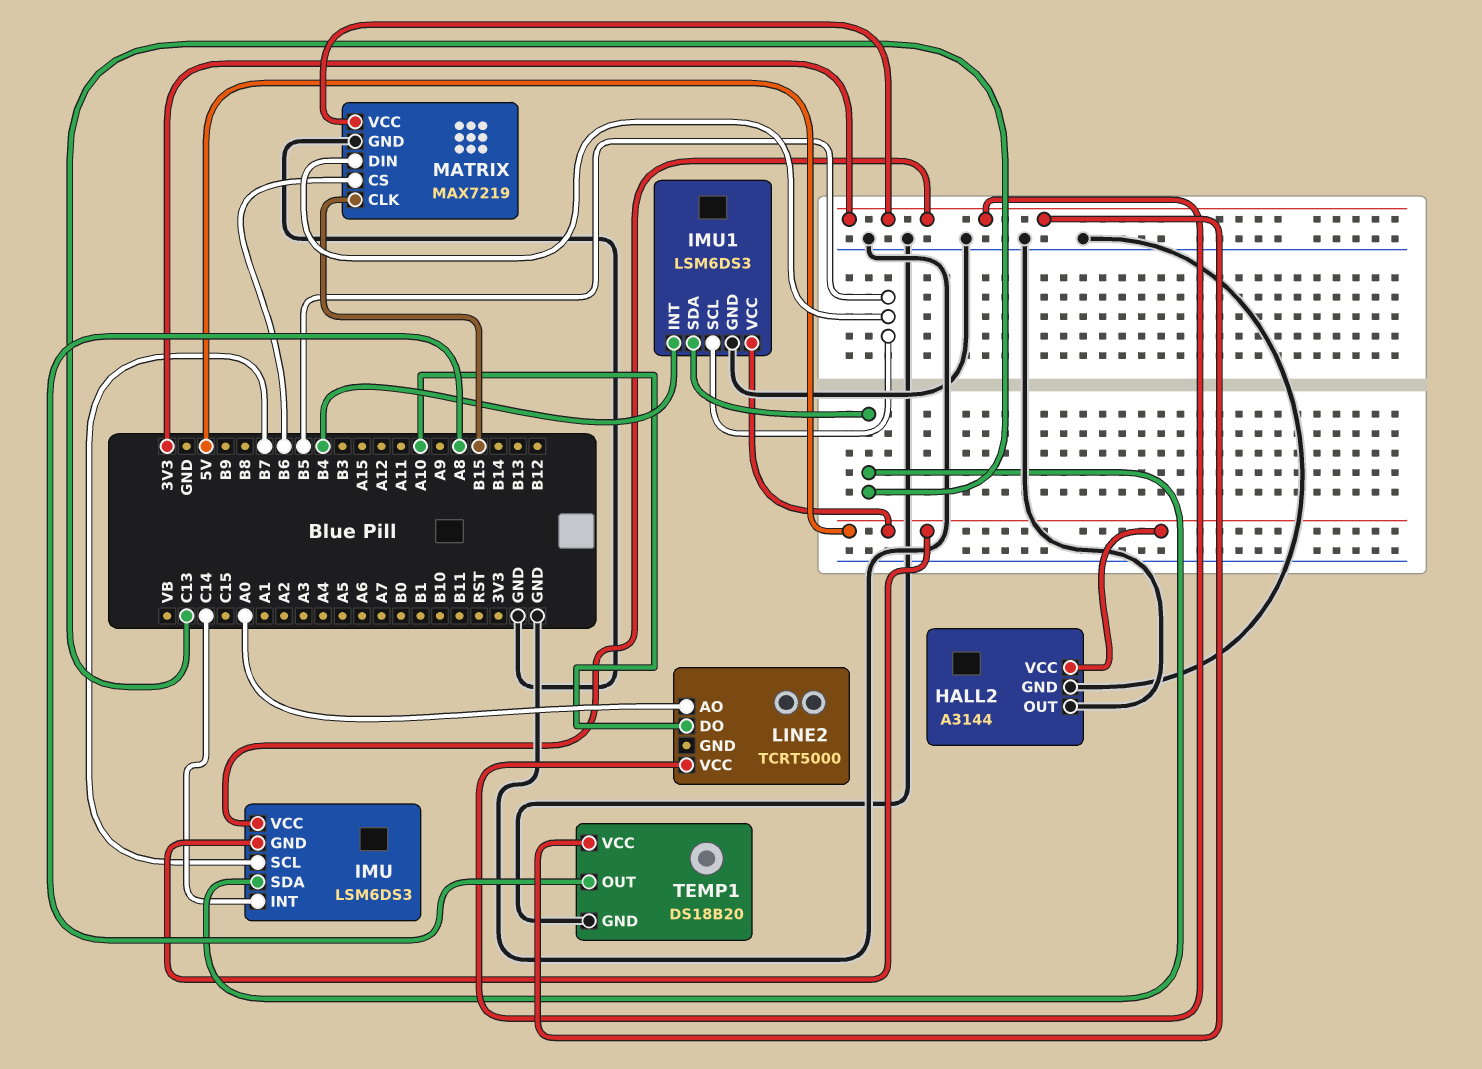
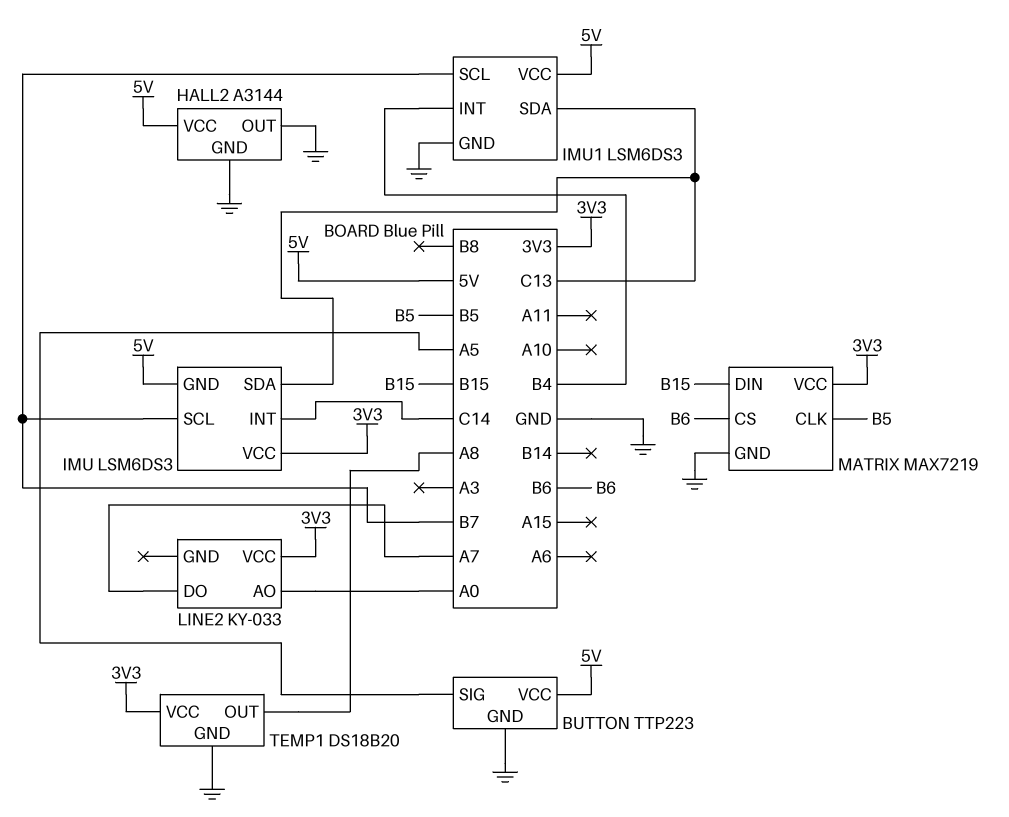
BUTTON: none -> TTP223
BUTTON pin GND: none -> GND
BUTTON pin SIG: none -> A5
BUTTON pin VCC: none -> 5V
IMU1 pin SCL: B5 -> B7
LINE2: TCRT5000 -> KY-033
LINE2 pin DO: A10 -> A7
MATRIX pin CLK: B15 -> B5
MATRIX pin DIN: B5 -> B15

